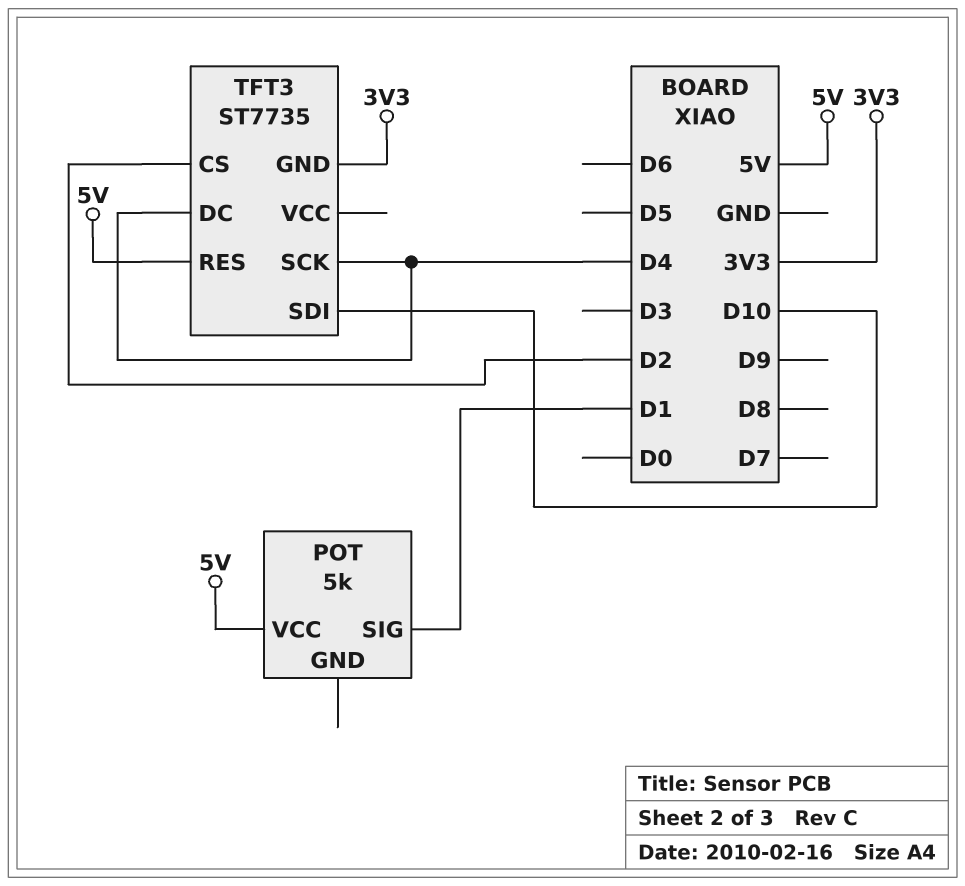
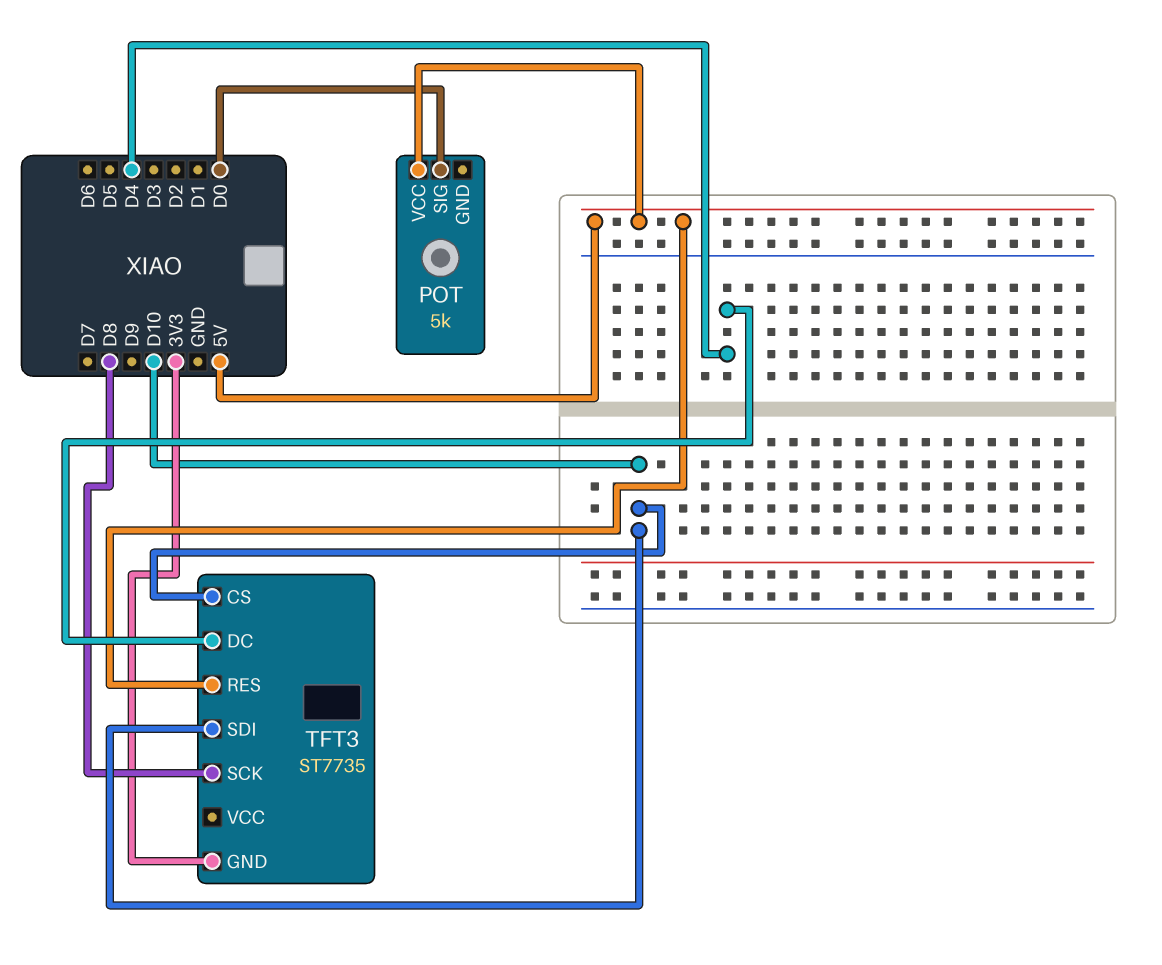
POT pin SIG: D1 -> D0
TFT3 pin CS: D2 -> D10
TFT3 pin SCK: D4 -> D8

